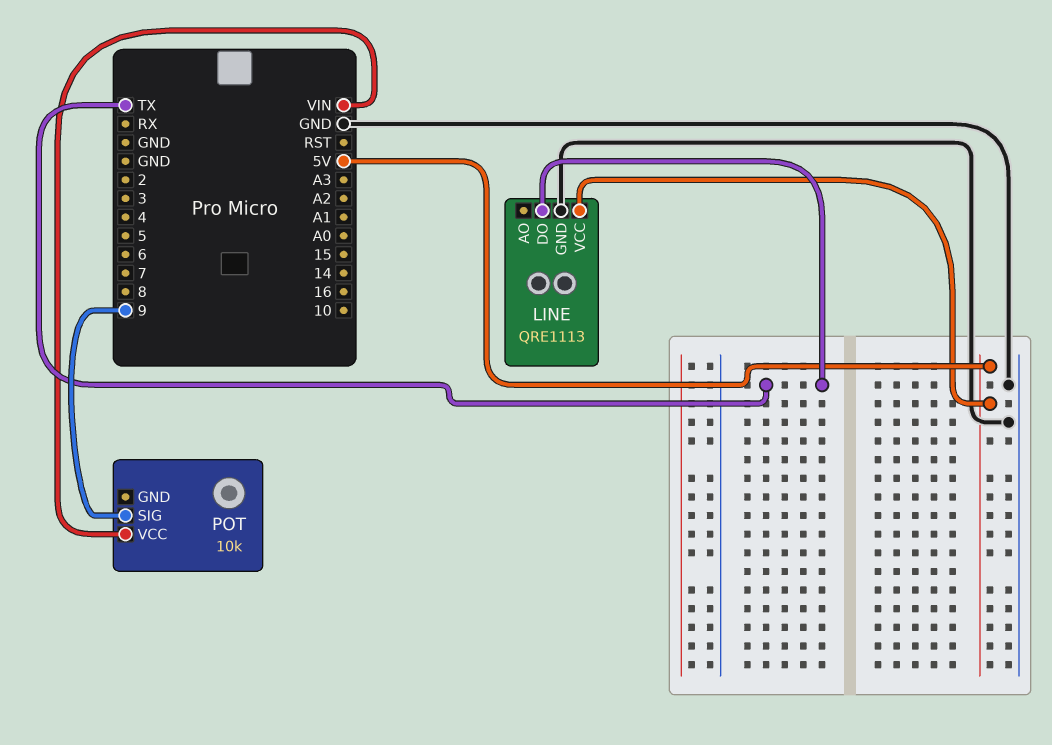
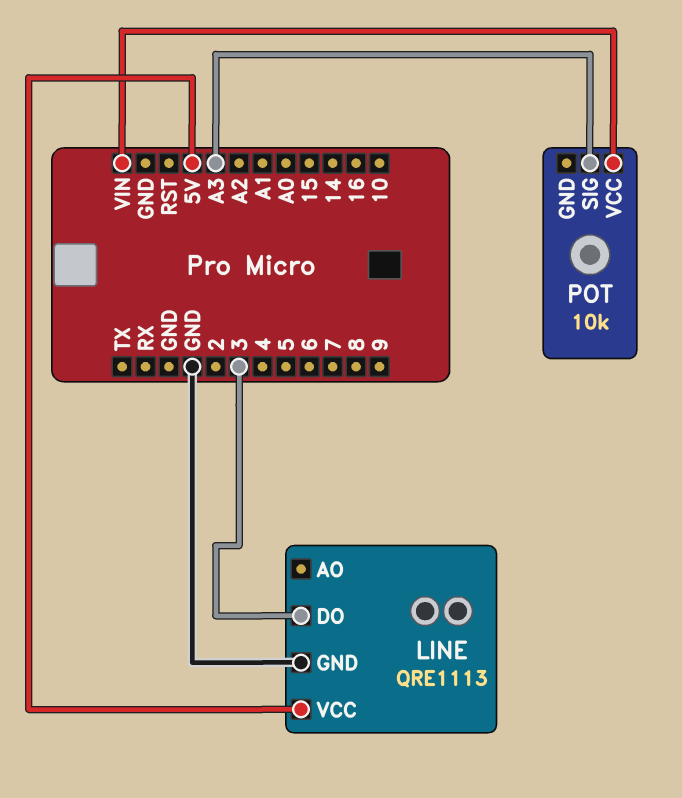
LINE pin DO: TX -> 3
POT pin SIG: 9 -> A3

